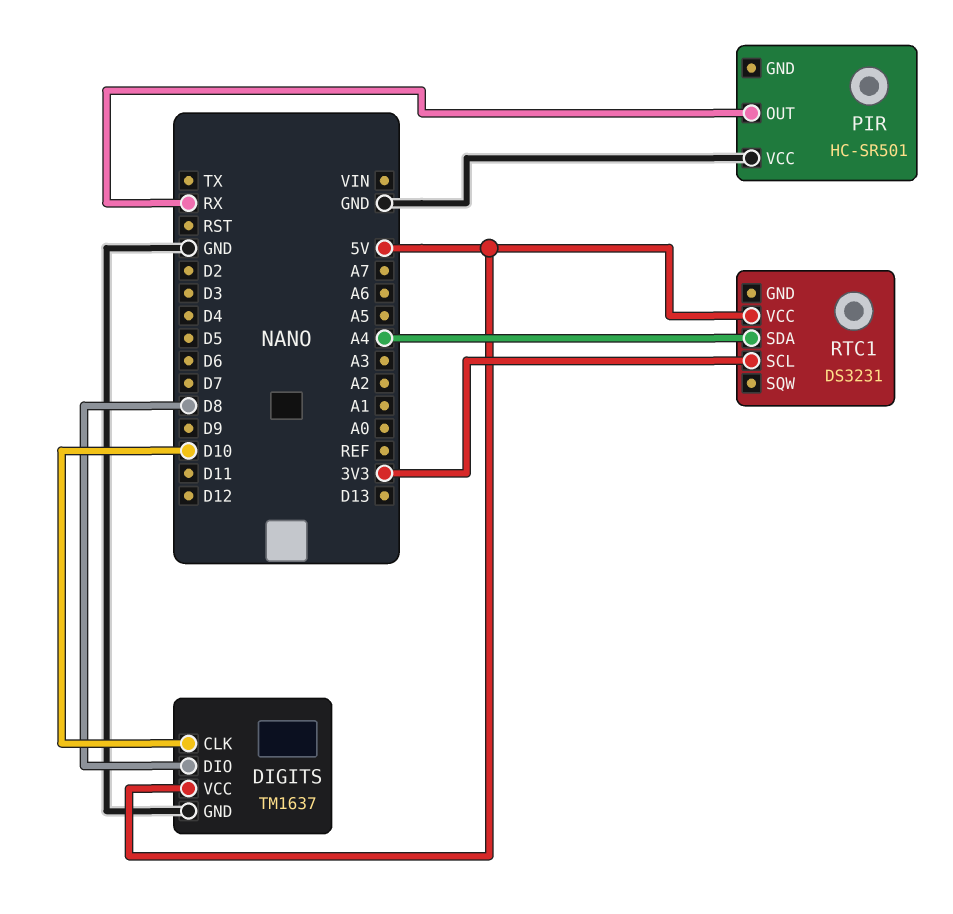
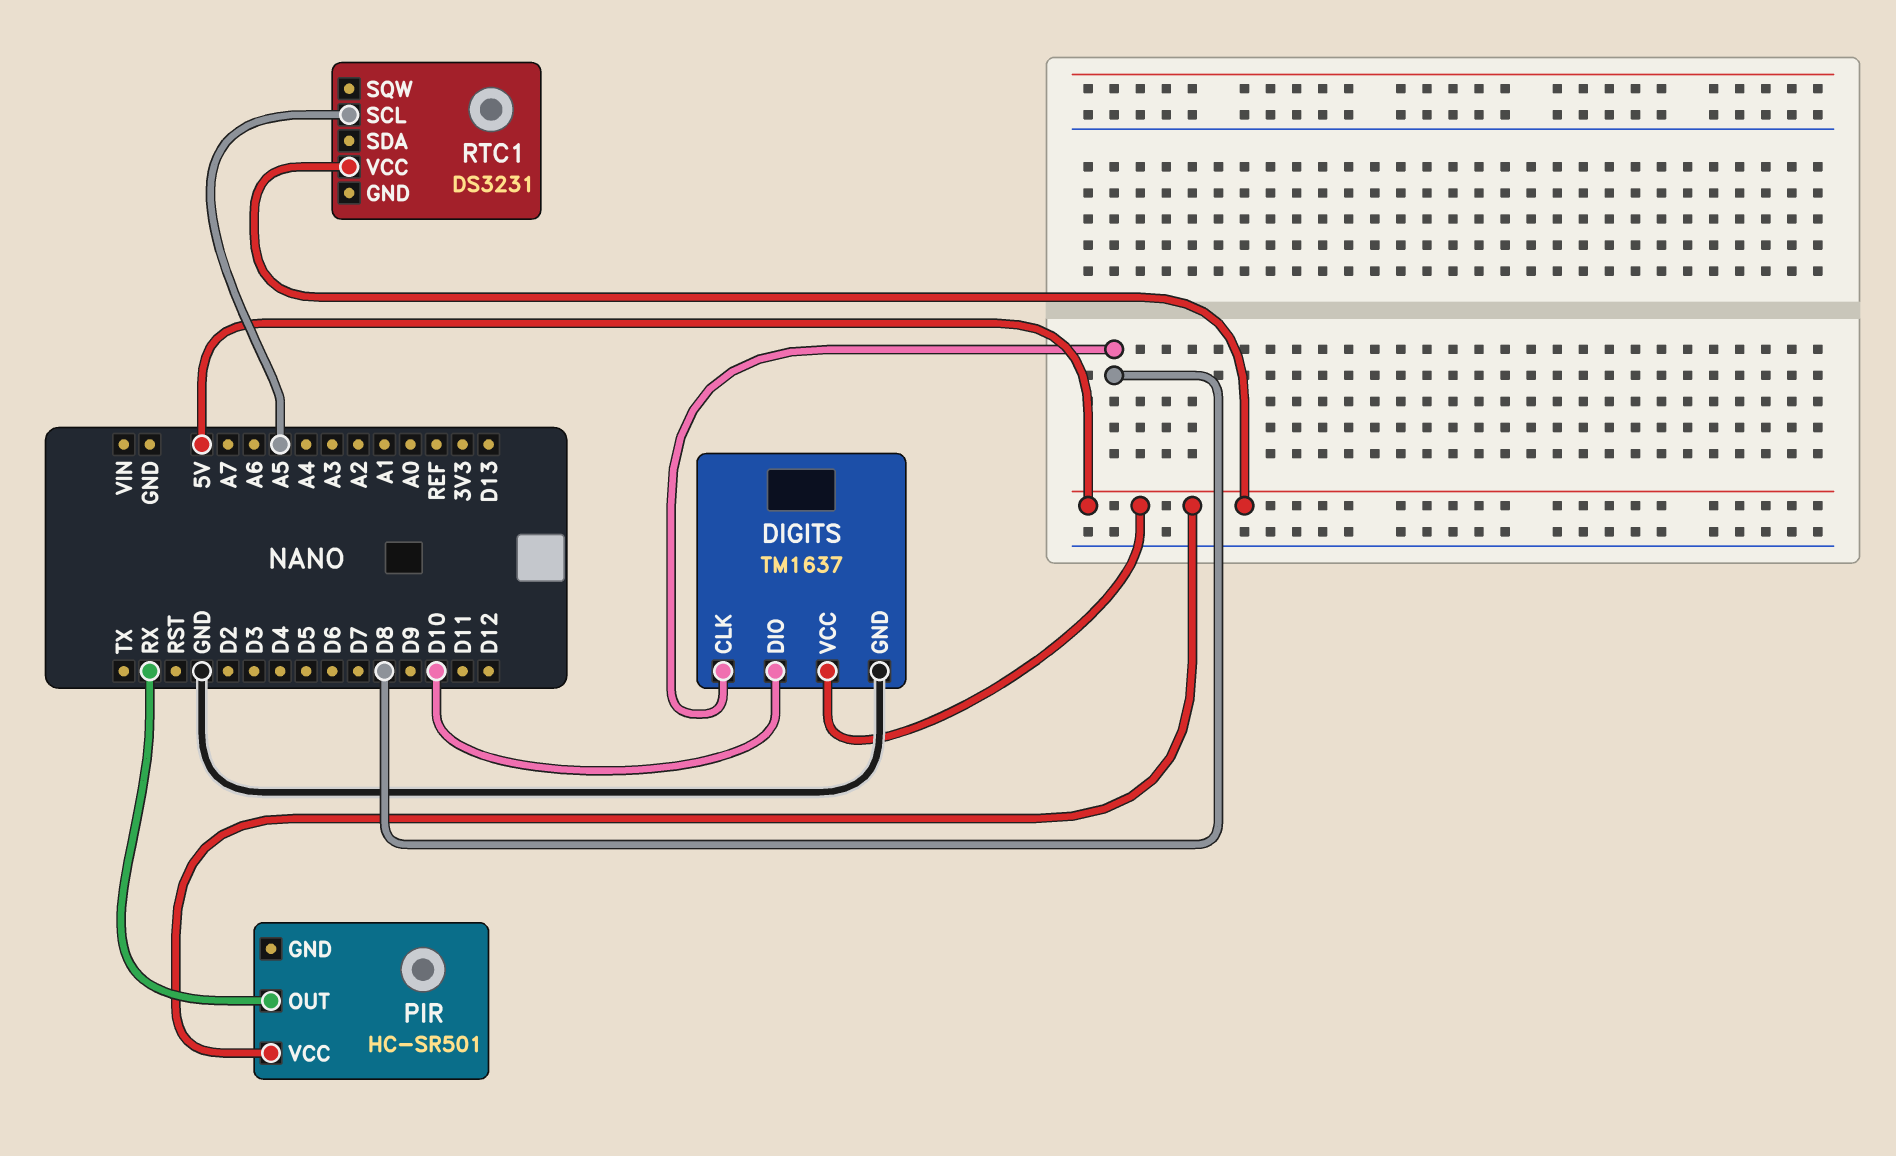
DIGITS pin CLK: D10 -> D8
DIGITS pin DIO: D8 -> D10
PIR pin VCC: GND -> 5V
RTC1 pin SCL: 3V3 -> A5
RTC1 pin SDA: A4 -> none

